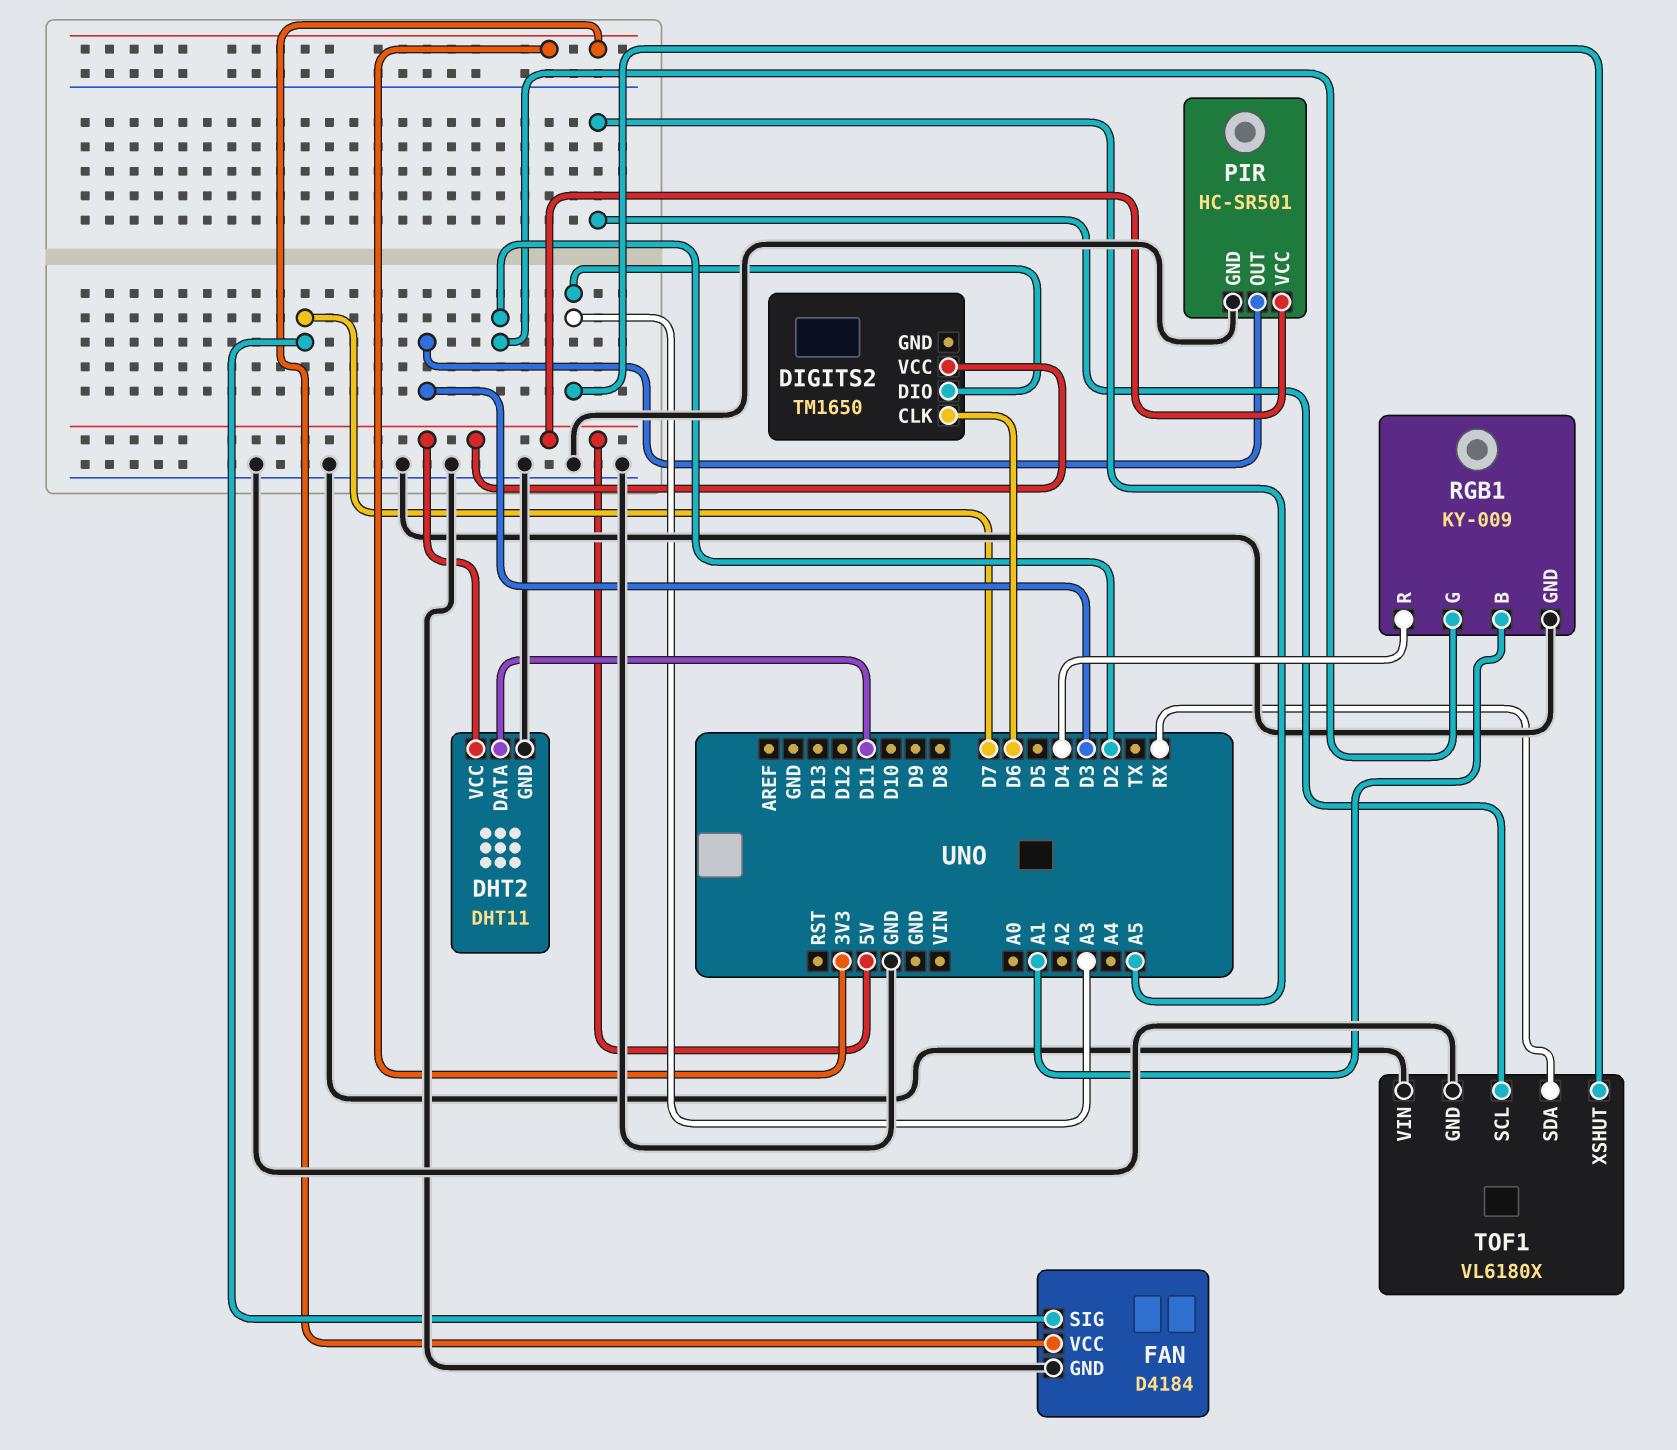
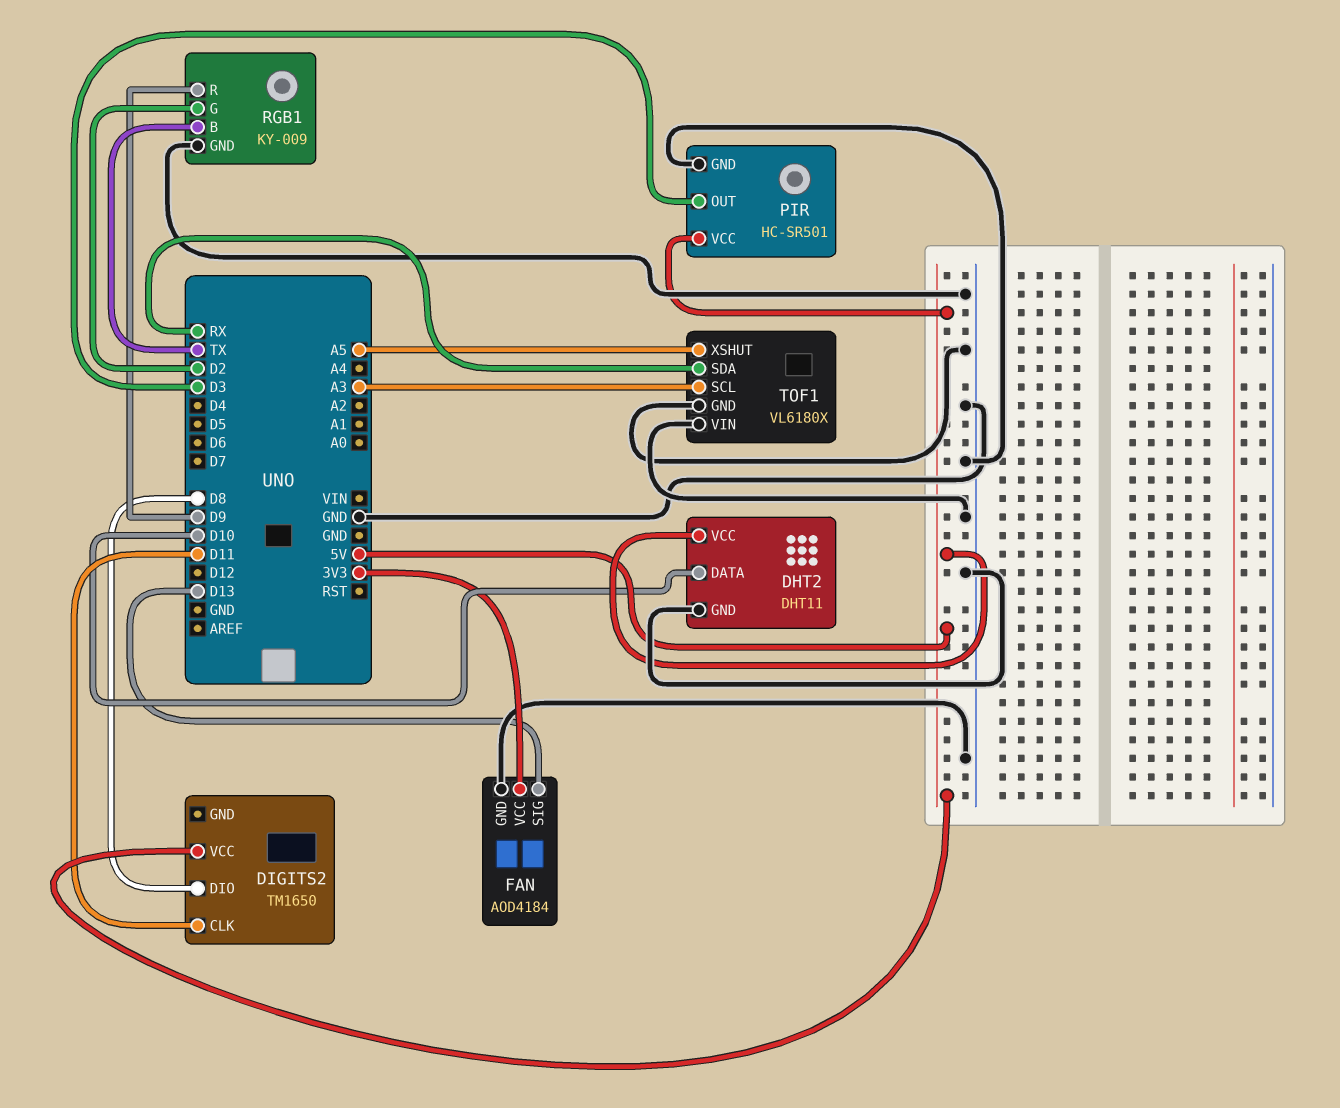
DHT2 pin DATA: D11 -> D10
DIGITS2 pin CLK: D6 -> D11
DIGITS2 pin DIO: A3 -> D8
FAN: D4184 -> AOD4184
FAN pin SIG: D7 -> D13
RGB1 pin B: A1 -> TX
RGB1 pin R: D4 -> D9
TOF1 pin SCL: A5 -> A3
TOF1 pin XSHUT: A3 -> A5

